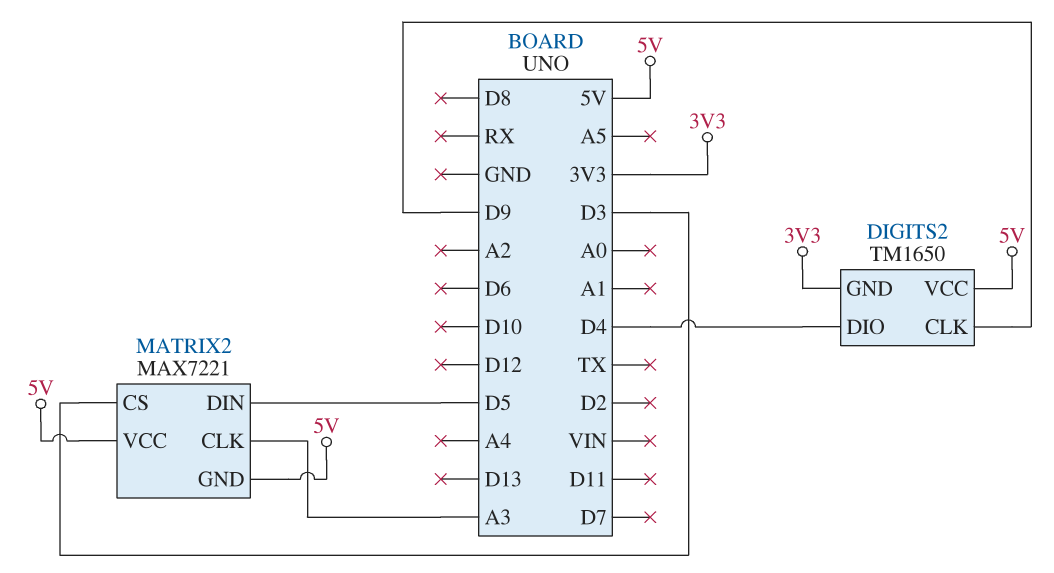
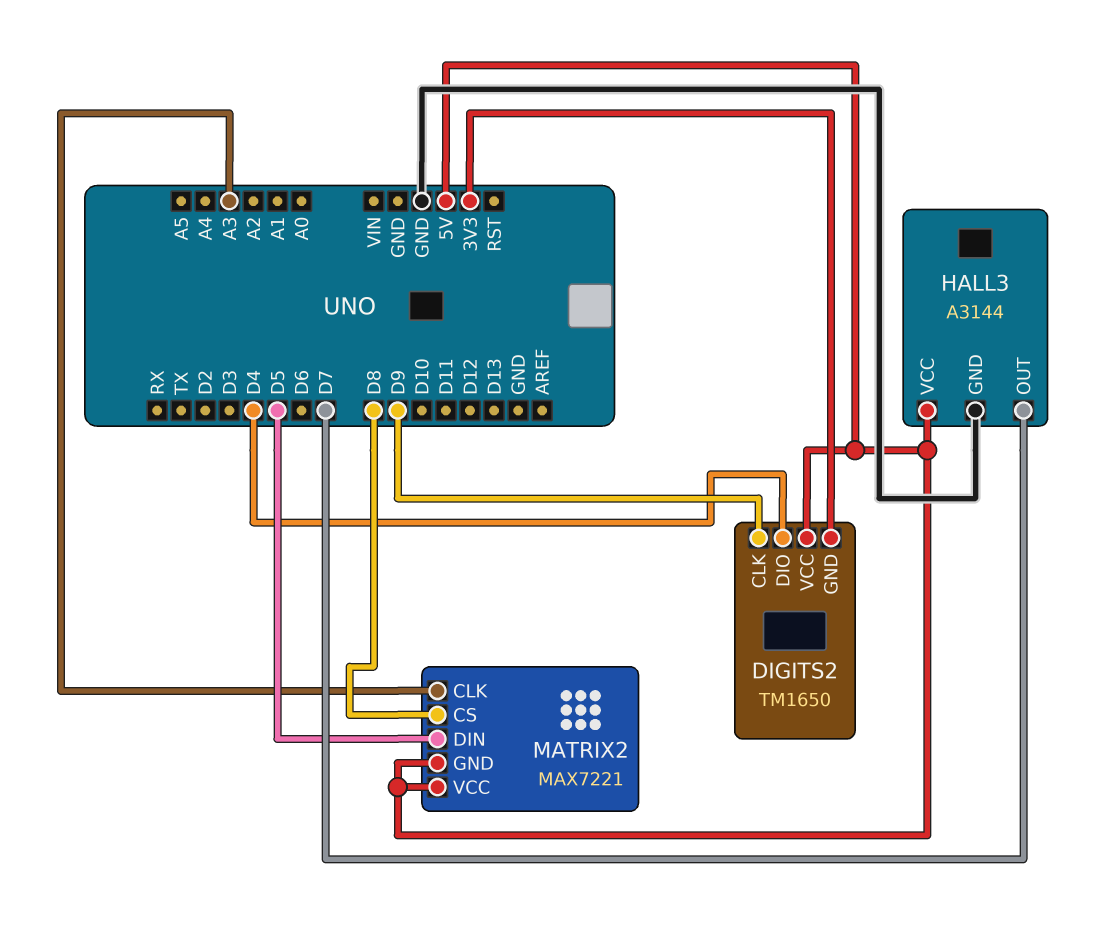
HALL3: none -> A3144
HALL3 pin GND: none -> GND
HALL3 pin OUT: none -> D7
HALL3 pin VCC: none -> 5V
MATRIX2 pin CS: D3 -> D8

